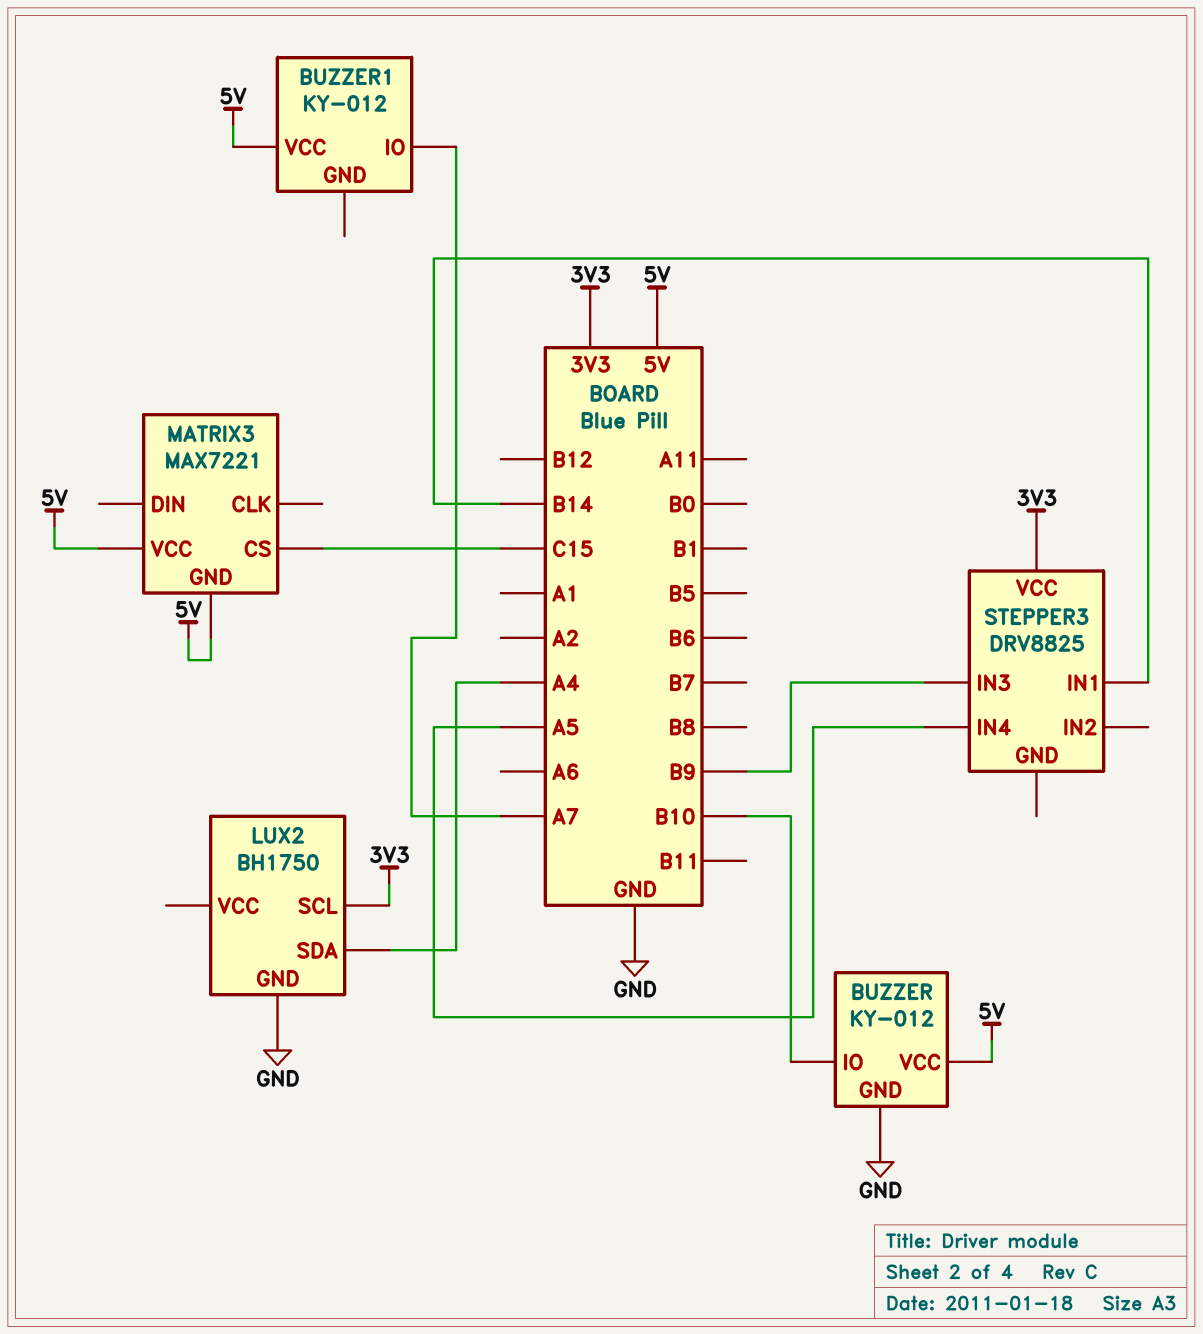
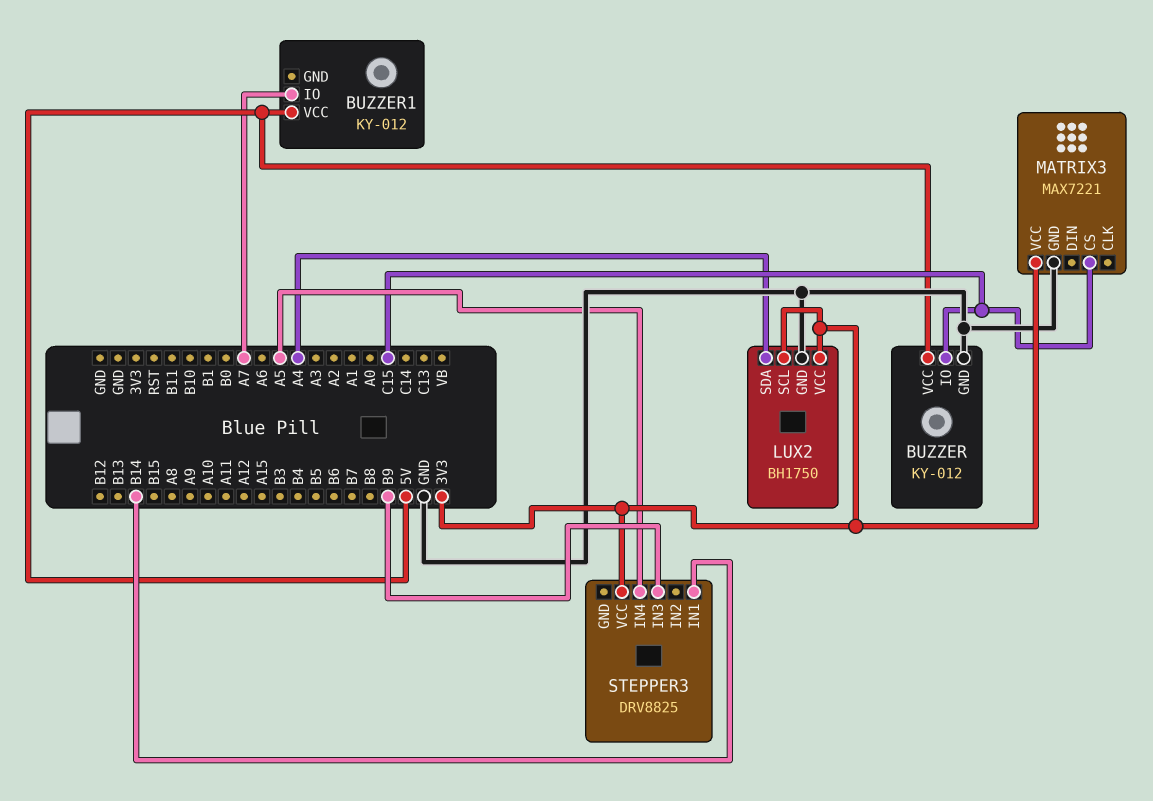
BUZZER pin IO: B10 -> C15
LUX2 pin VCC: none -> 3V3
MATRIX3 pin GND: 5V -> GND
MATRIX3 pin VCC: 5V -> 3V3

